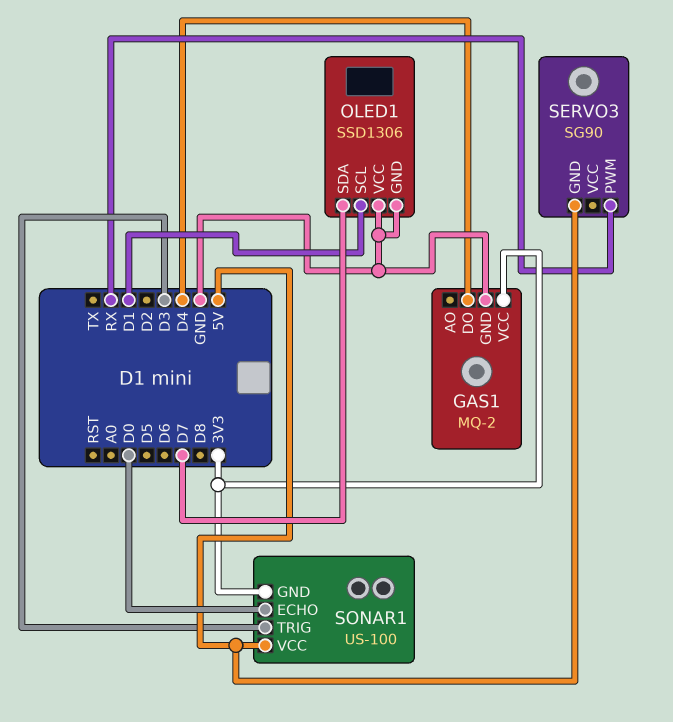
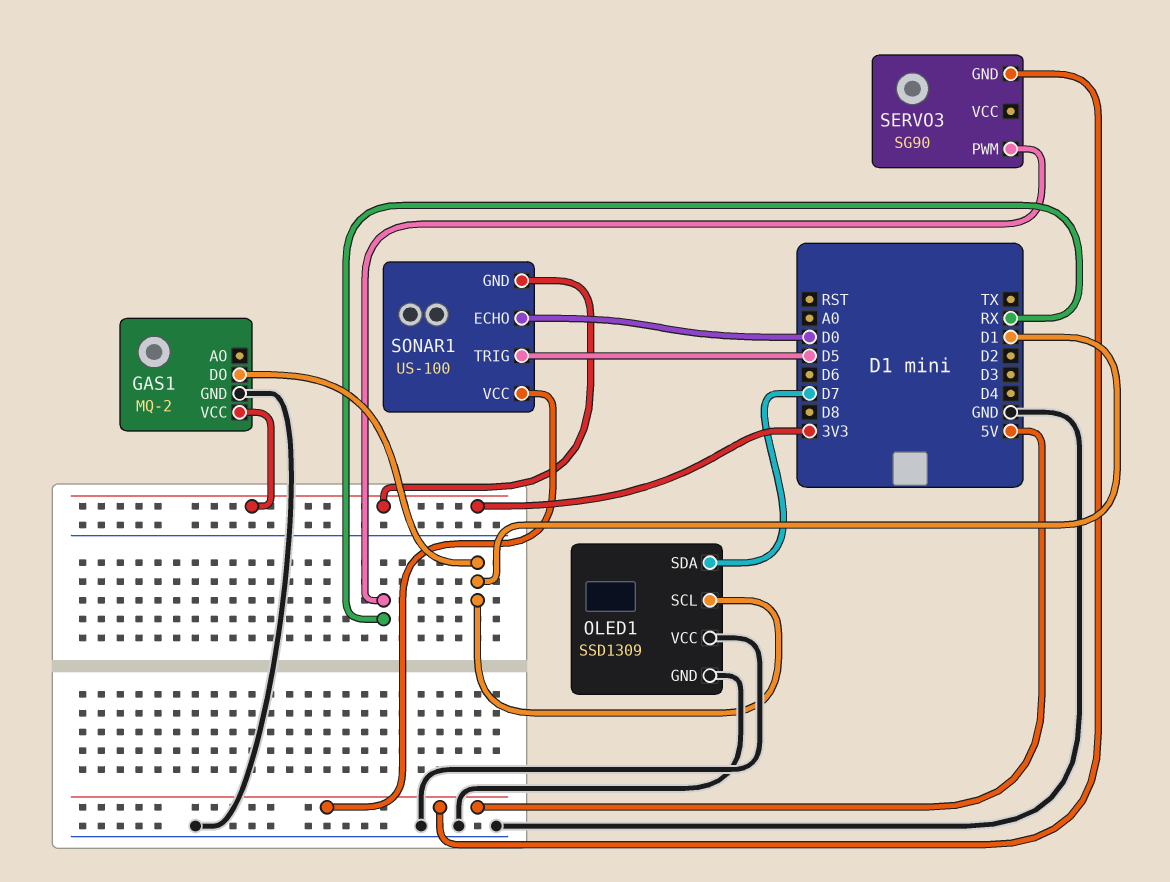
GAS1 pin DO: D4 -> D1
OLED1: SSD1306 -> SSD1309
SONAR1 pin TRIG: D3 -> D5

